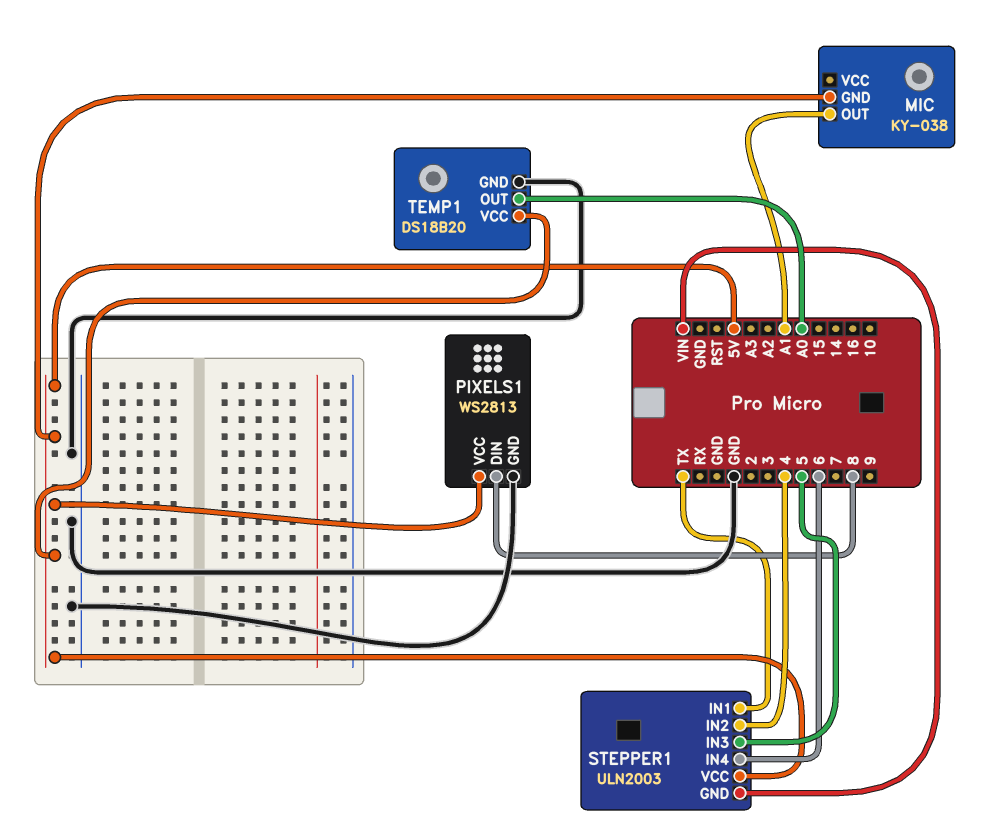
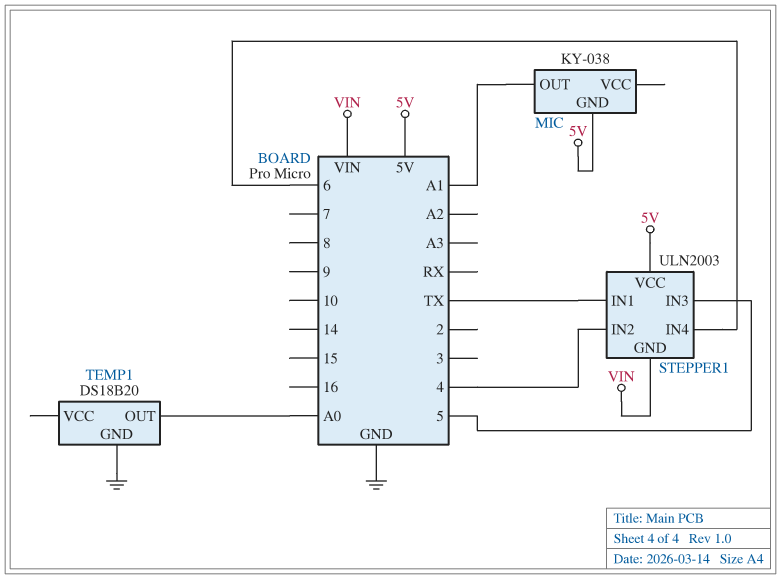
PIXELS1: WS2813 -> none
PIXELS1 pin DIN: 8 -> none
PIXELS1 pin GND: GND -> none
PIXELS1 pin VCC: 5V -> none
TEMP1 pin VCC: 5V -> none

